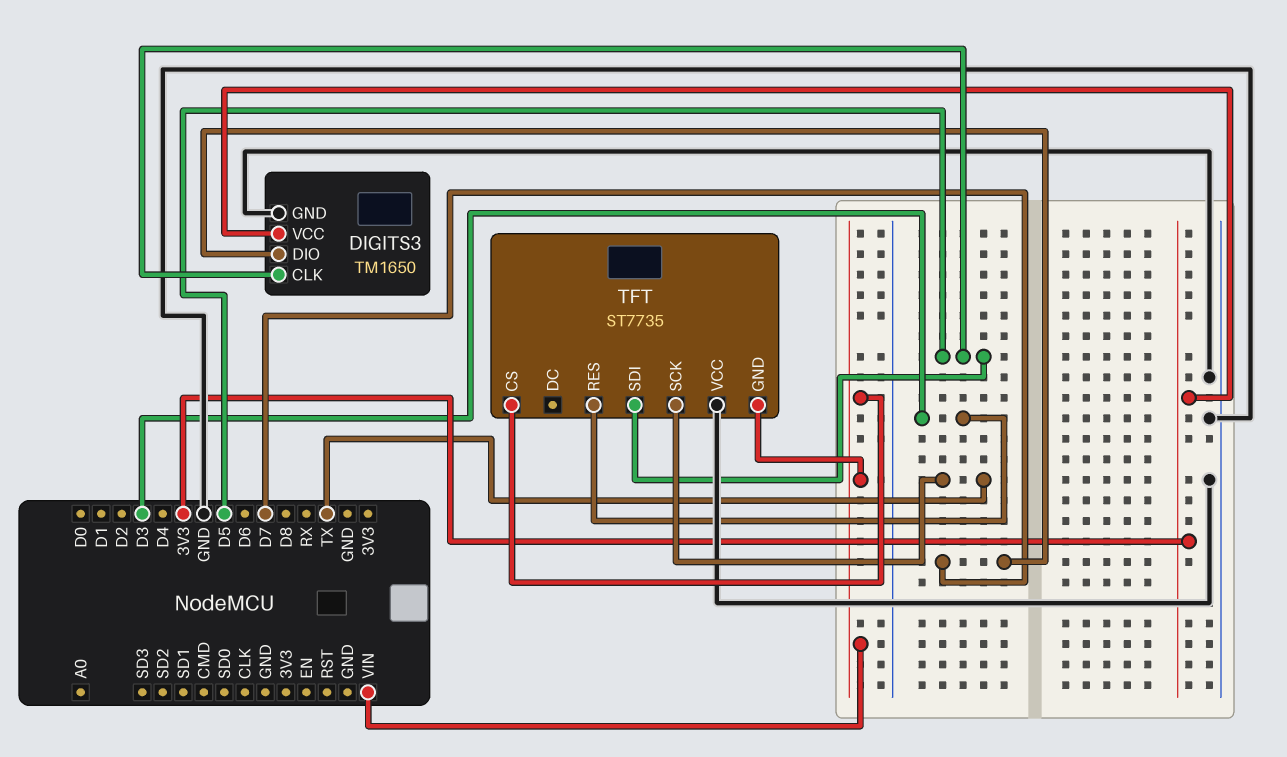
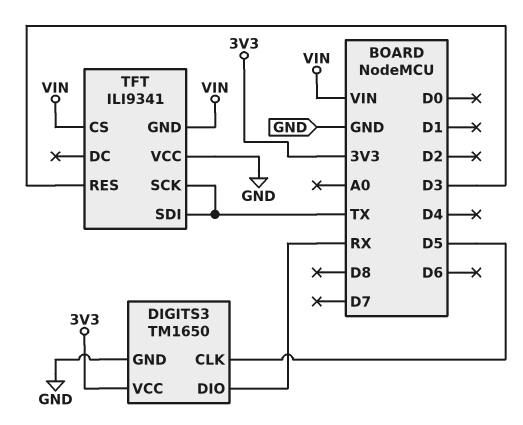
DIGITS3 pin DIO: D7 -> RX
TFT: ST7735 -> ILI9341
TFT pin SDI: D5 -> TX

